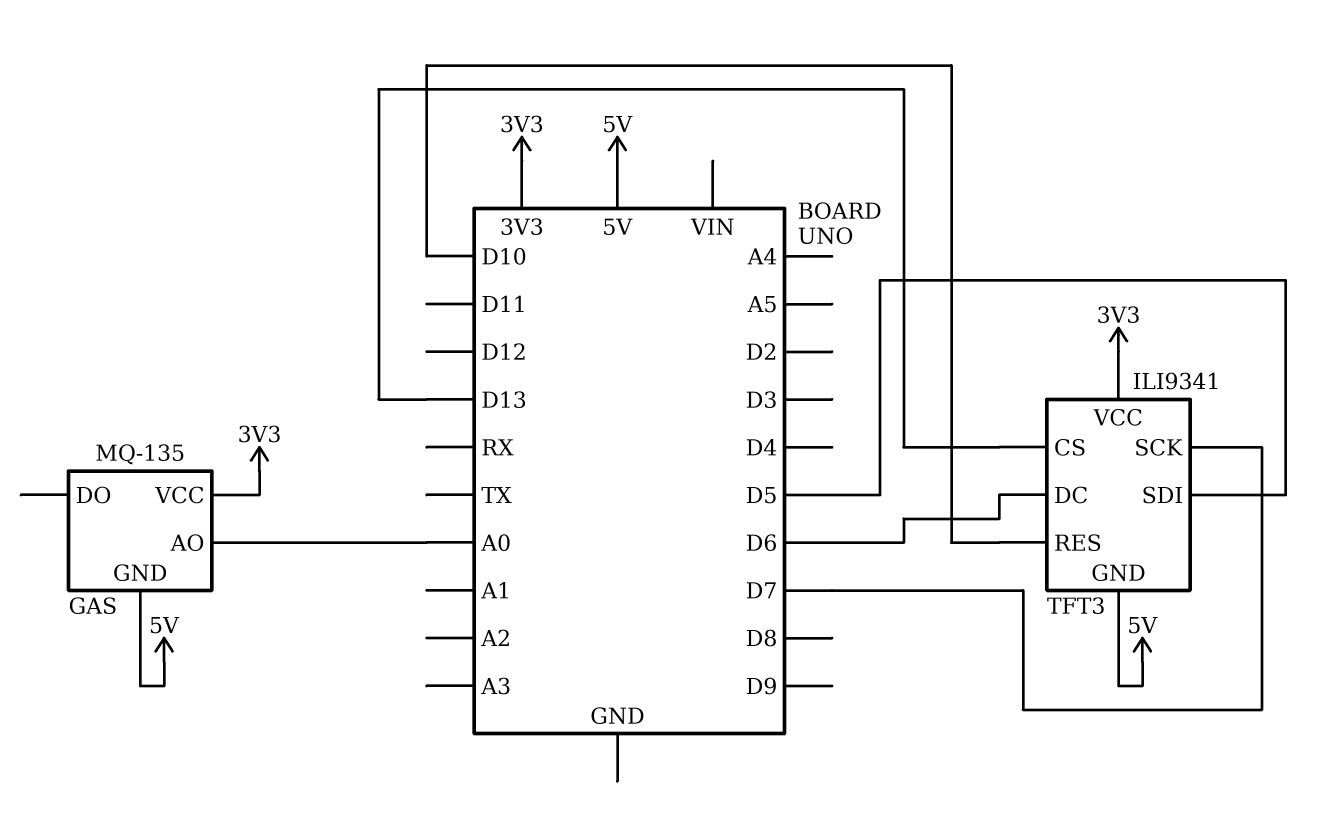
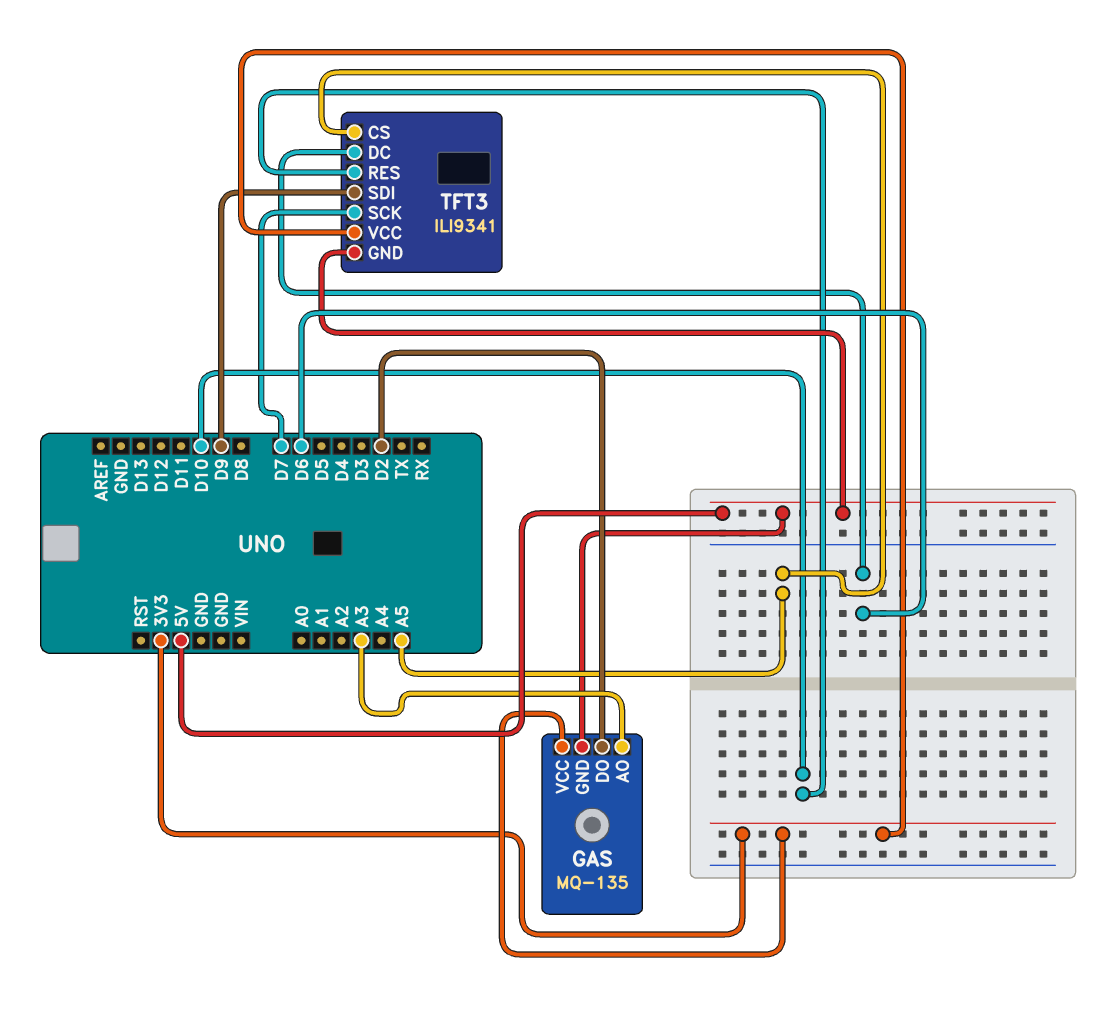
GAS pin AO: A0 -> A3
GAS pin DO: none -> D2
TFT3 pin CS: D13 -> A5
TFT3 pin SDI: D5 -> D9

